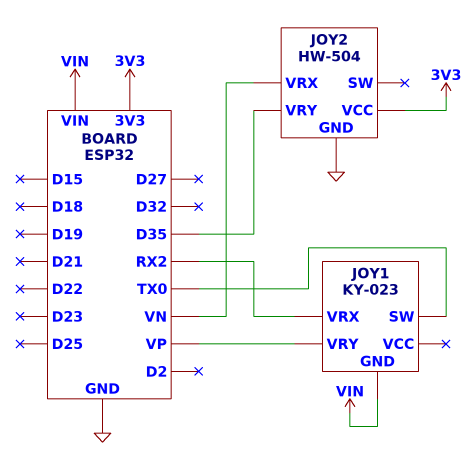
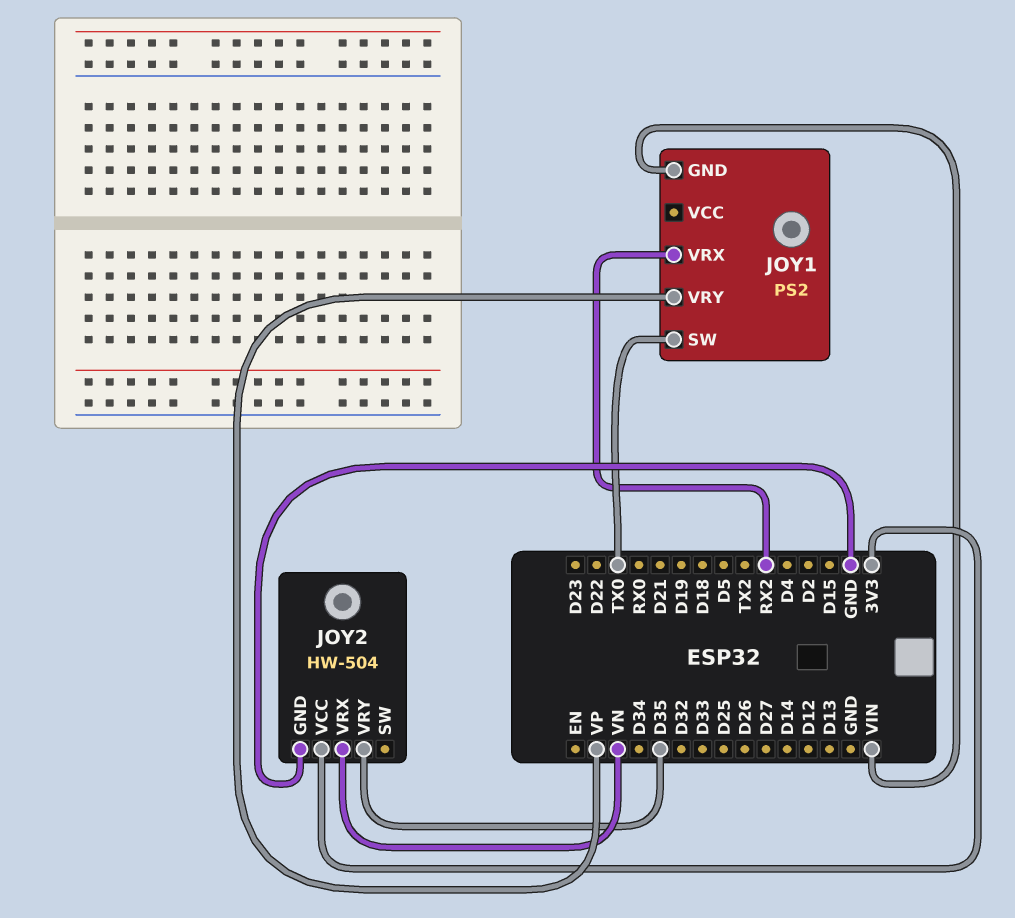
JOY1: KY-023 -> PS2

